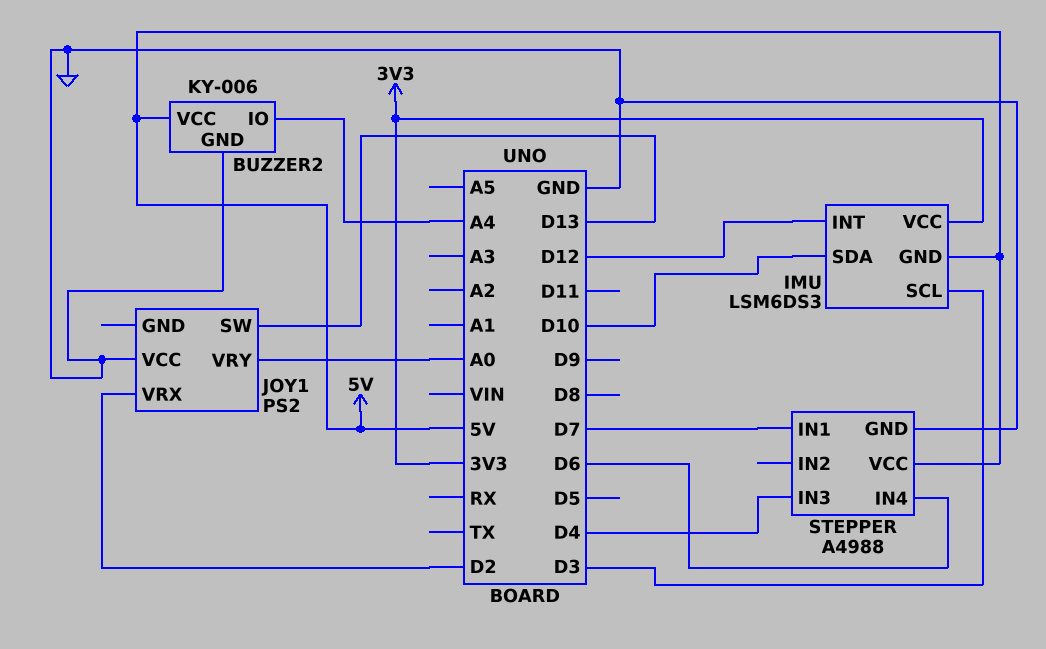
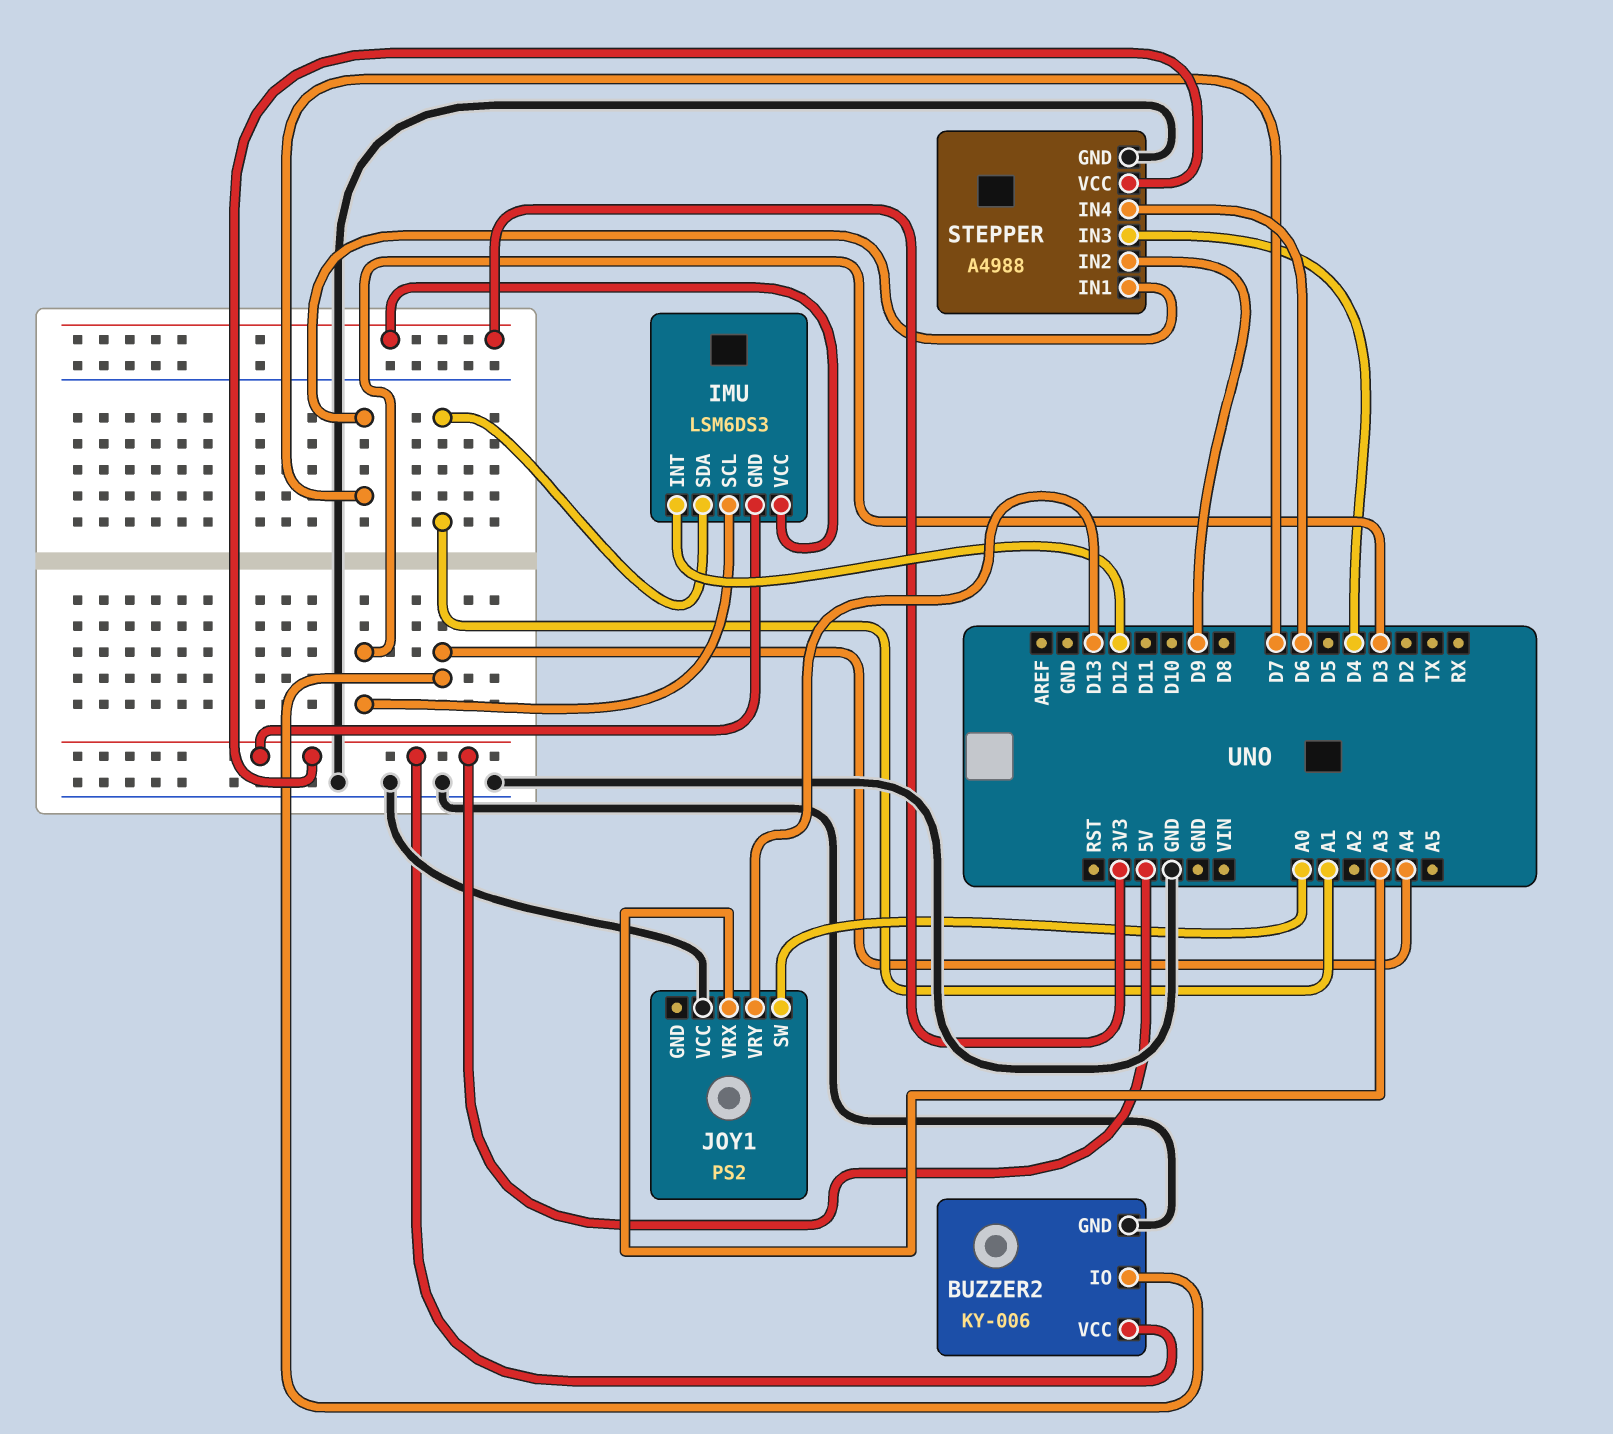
IMU pin SDA: D10 -> A1
JOY1 pin SW: D13 -> A0
JOY1 pin VRX: D2 -> A3
JOY1 pin VRY: A0 -> D13
STEPPER pin IN2: none -> D9

